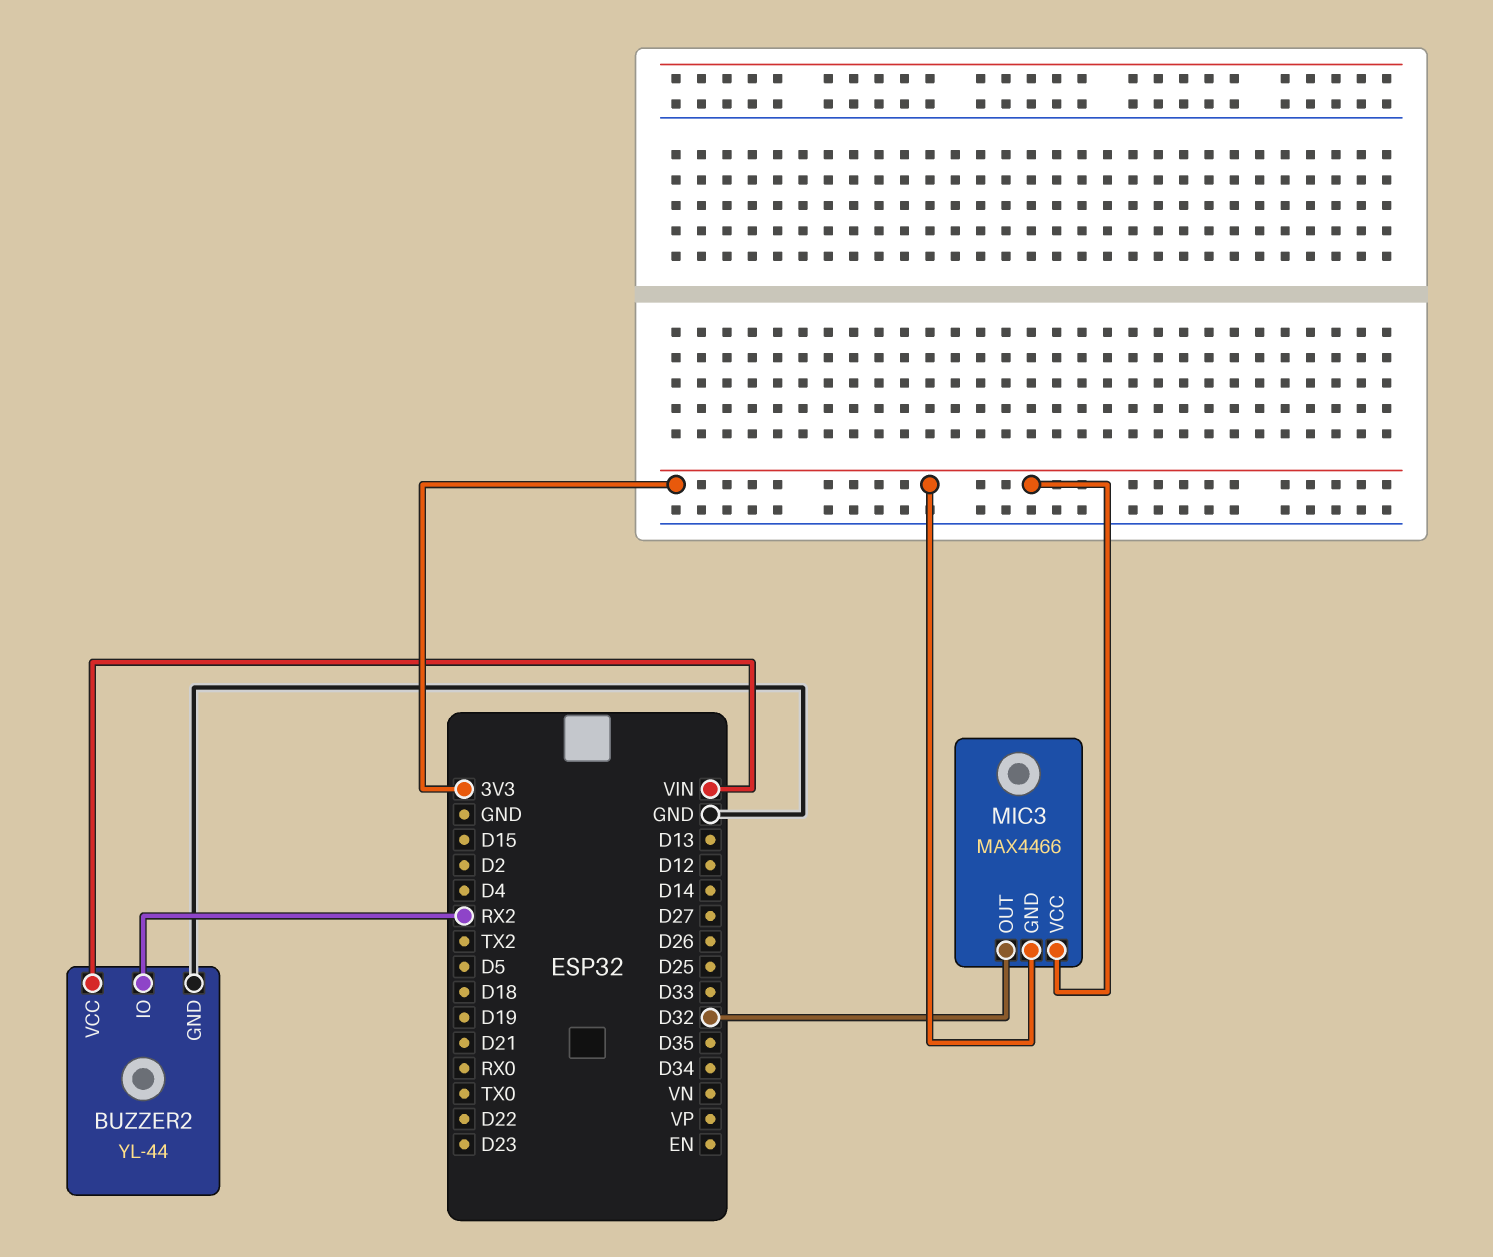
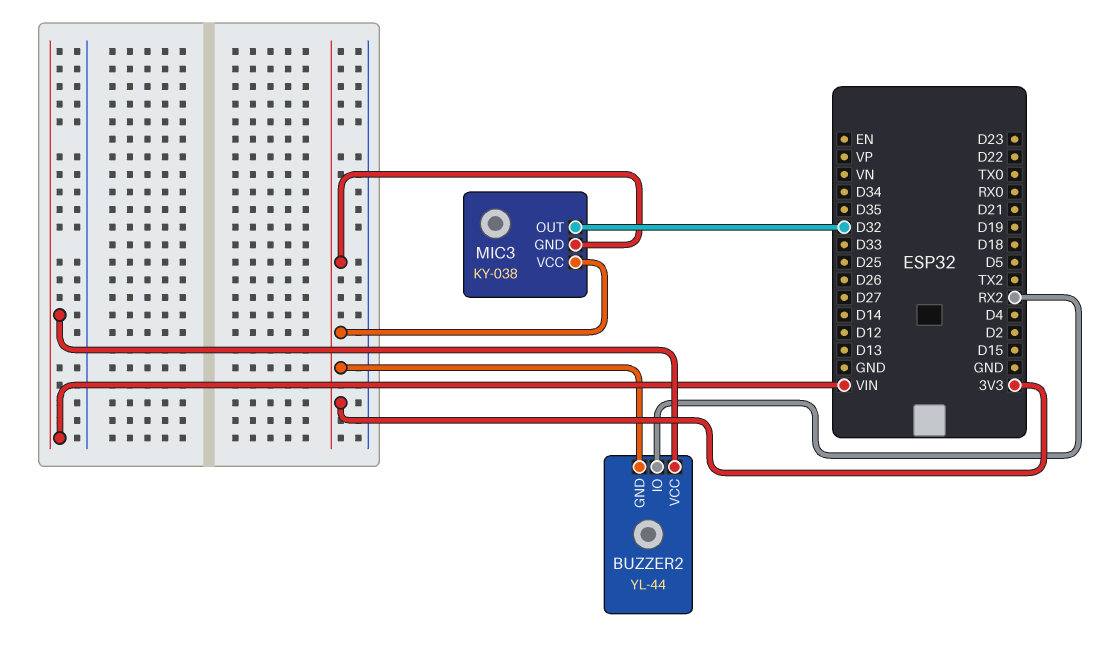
BUZZER2 pin GND: GND -> 3V3
MIC3: MAX4466 -> KY-038

